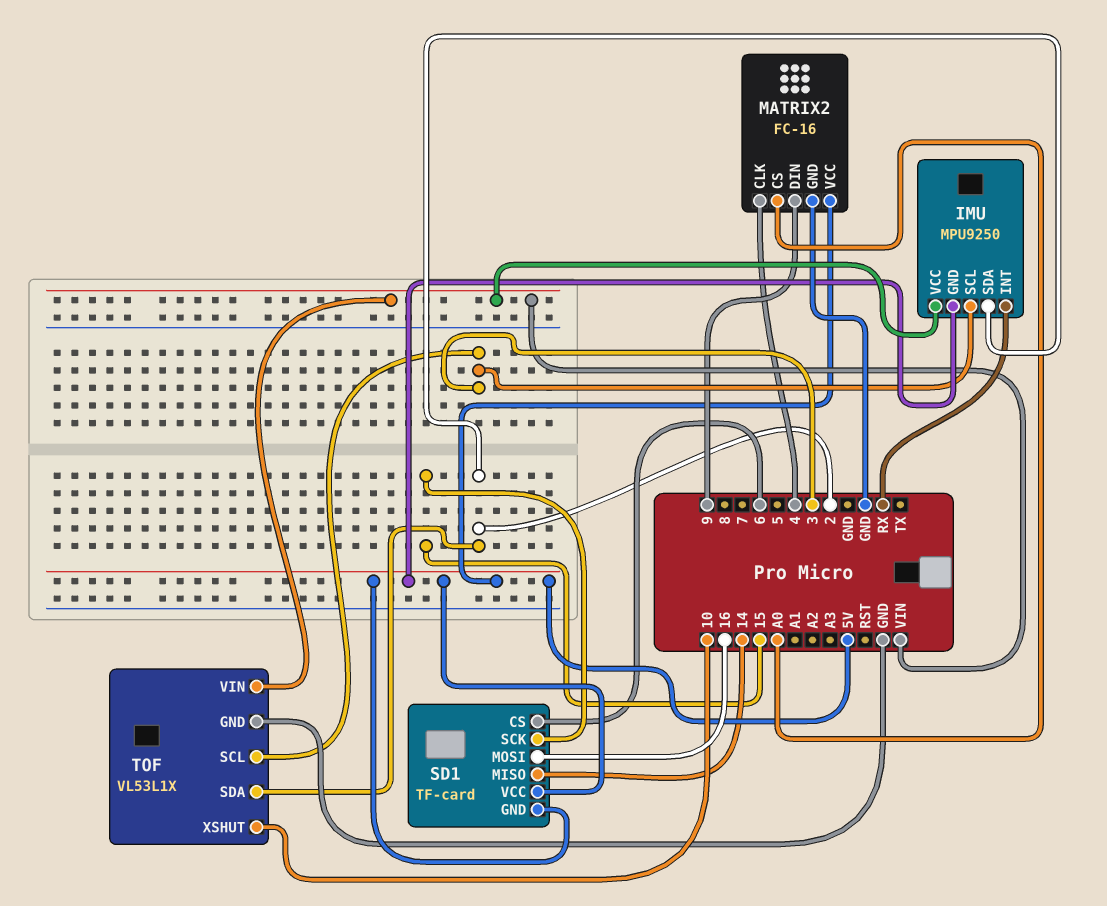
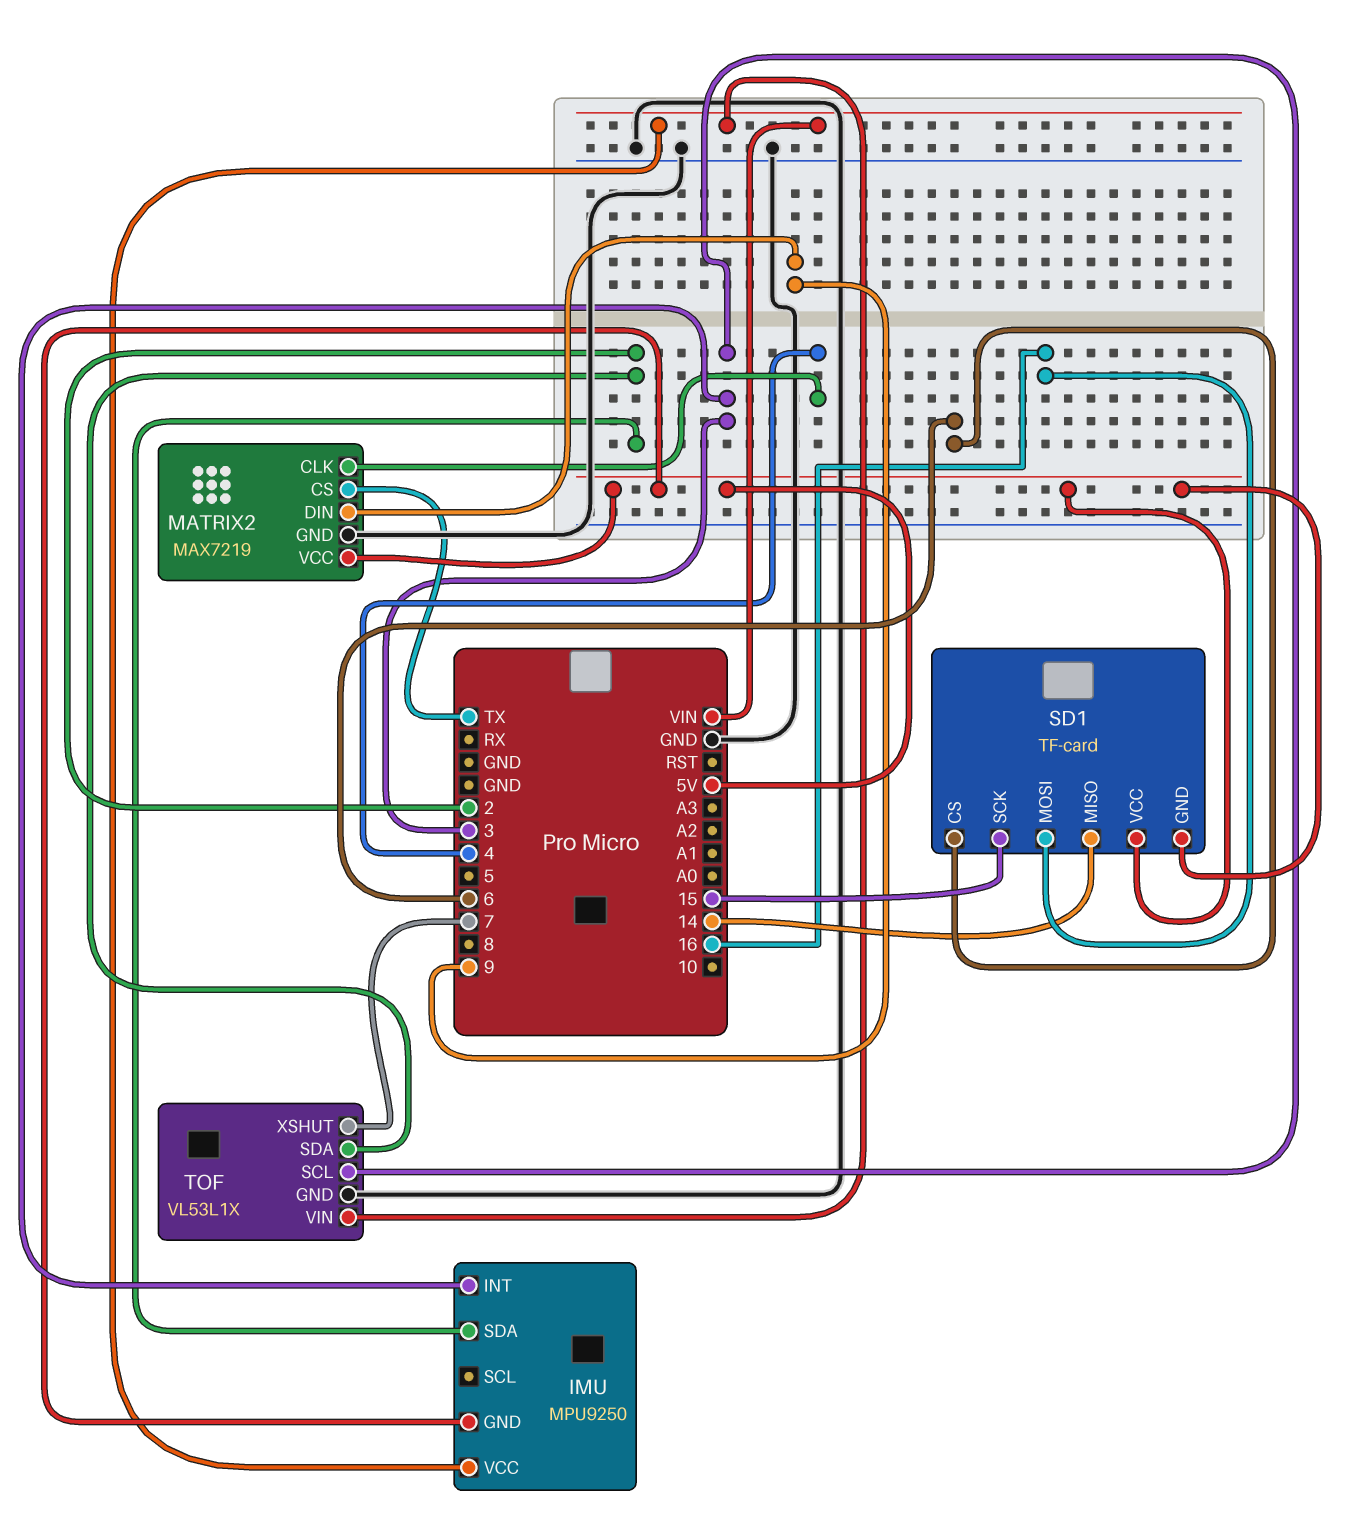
IMU pin INT: RX -> 3
IMU pin SCL: 3 -> none
MATRIX2: FC-16 -> MAX7219
MATRIX2 pin CS: A0 -> TX
TOF pin XSHUT: 10 -> 7

